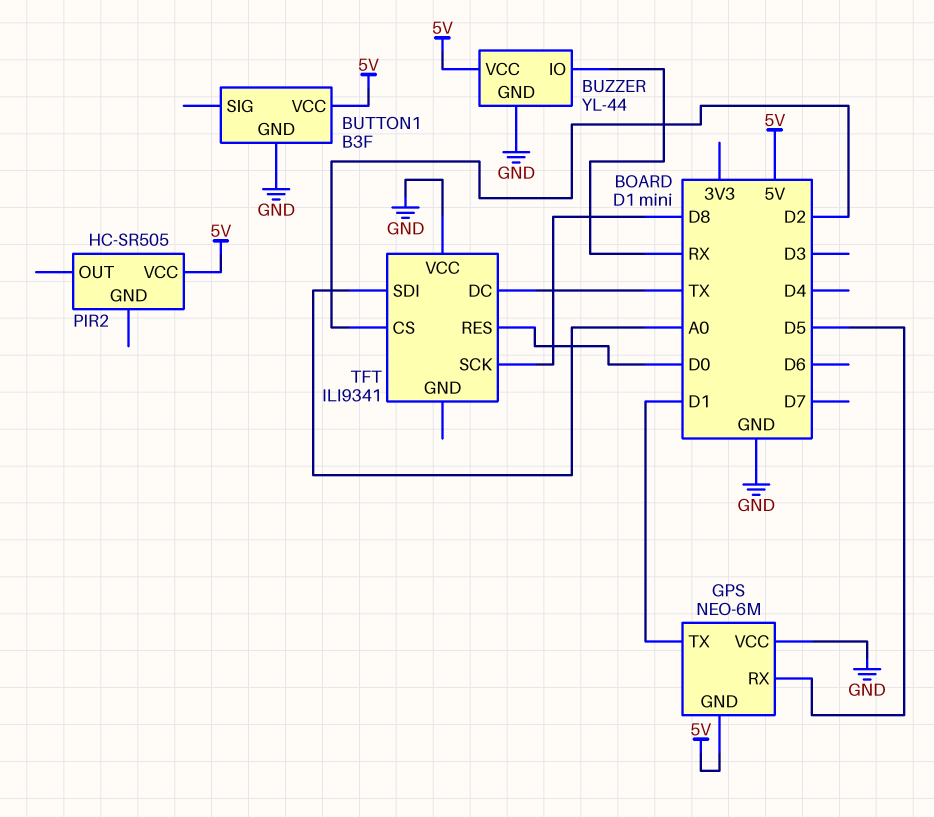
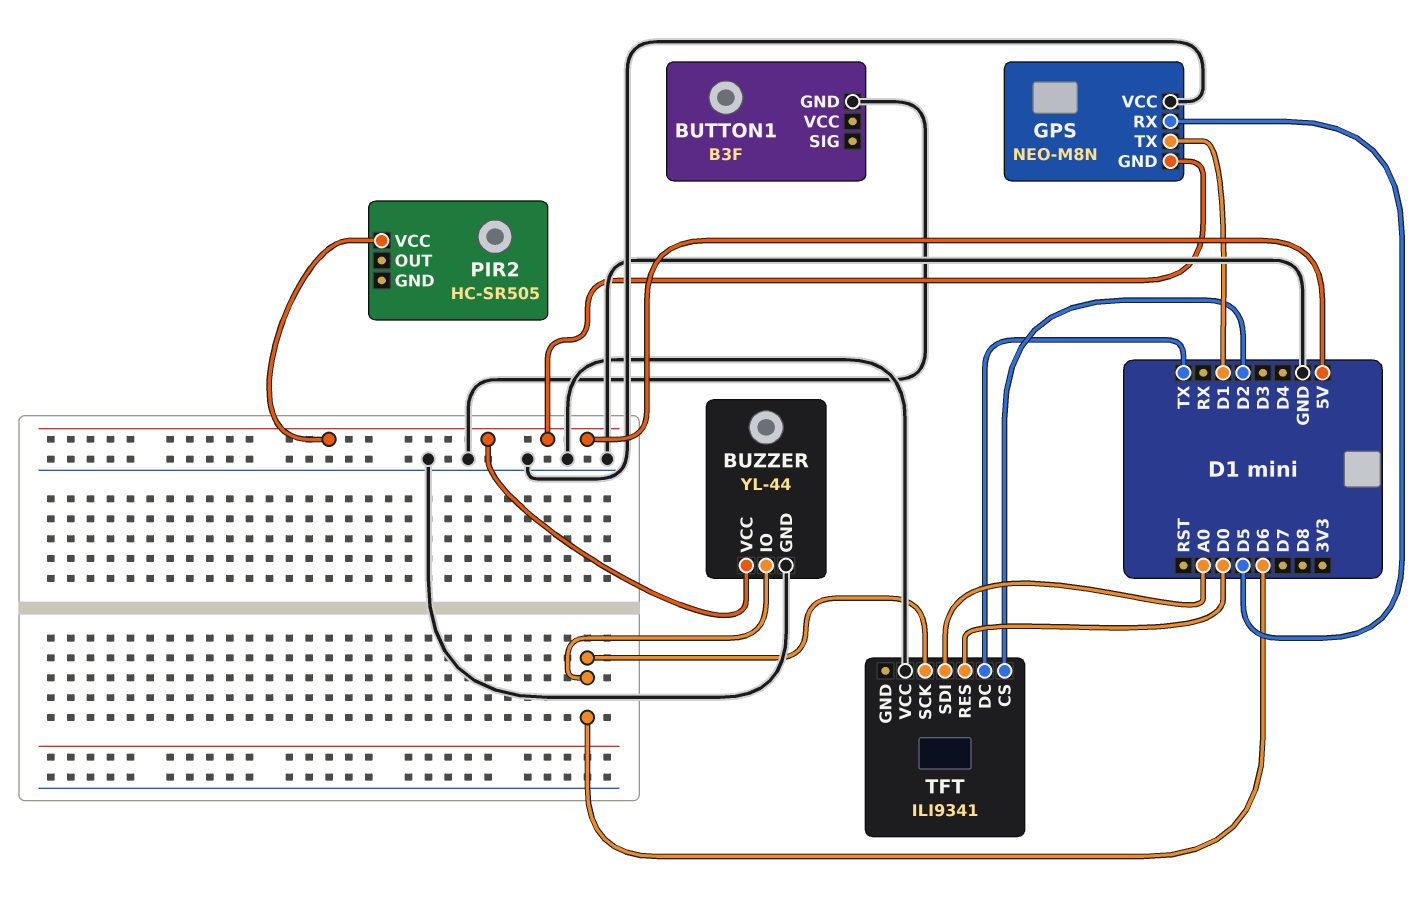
BUTTON1 pin VCC: 5V -> none
BUZZER pin IO: RX -> D6
GPS: NEO-6M -> NEO-M8N
TFT pin SCK: D8 -> D6

